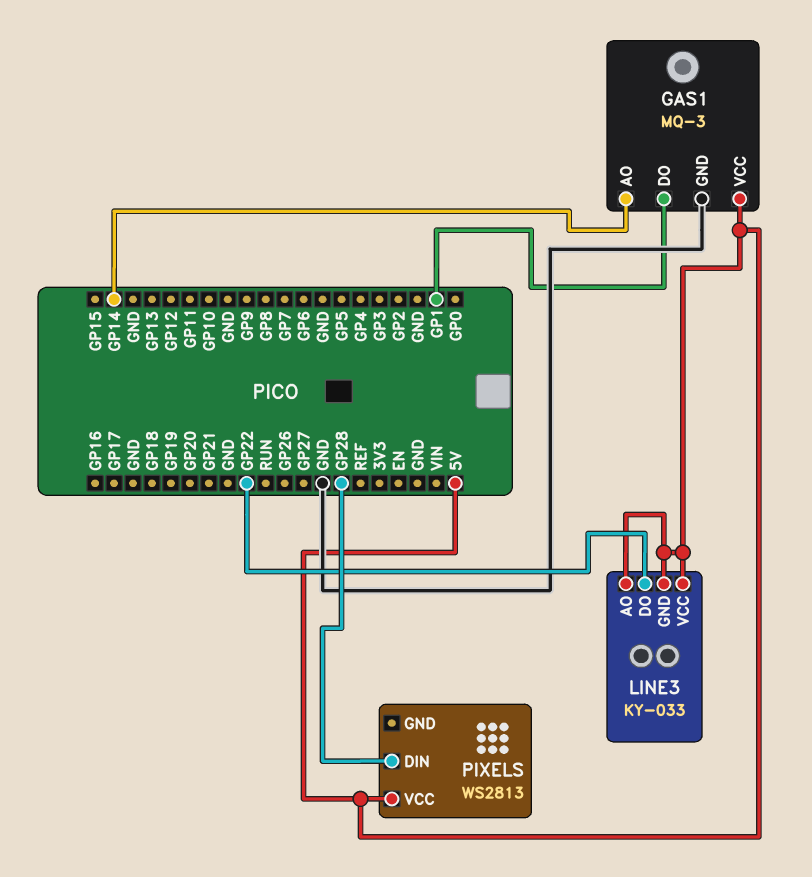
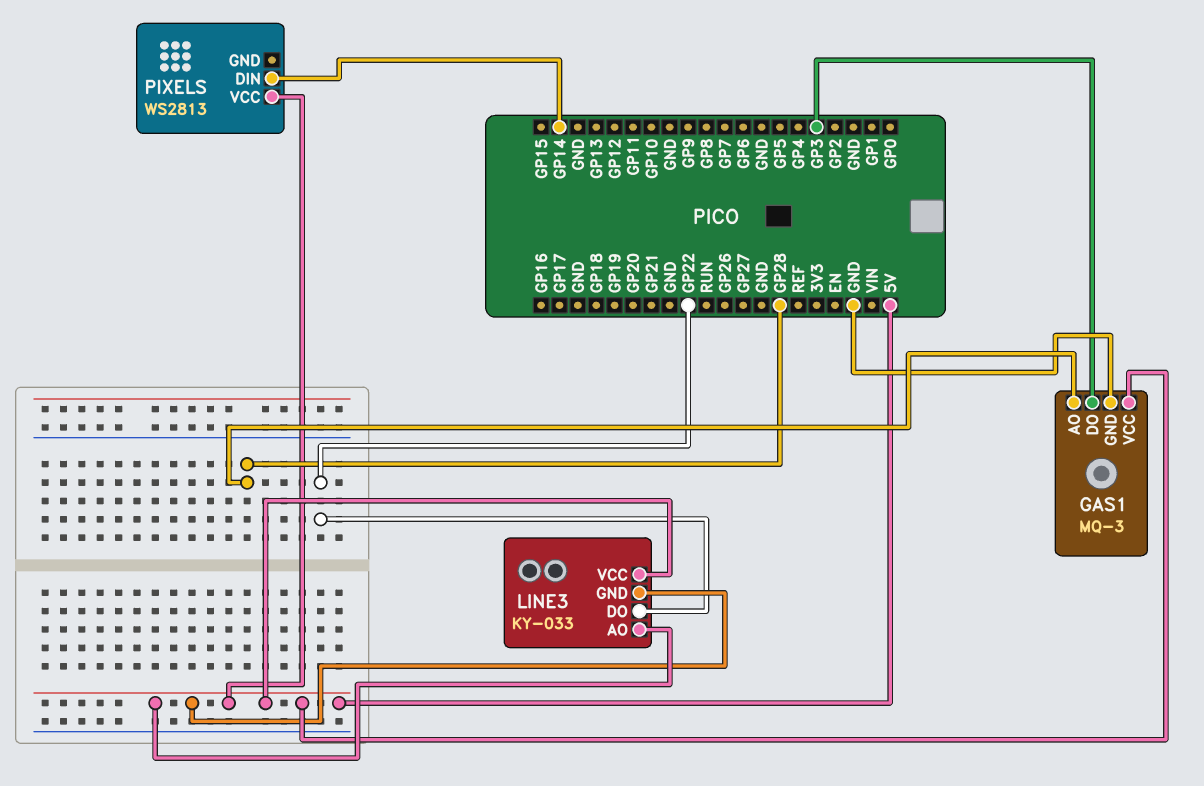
GAS1 pin AO: GP14 -> GP28
GAS1 pin DO: GP1 -> GP3
PIXELS pin DIN: GP28 -> GP14

